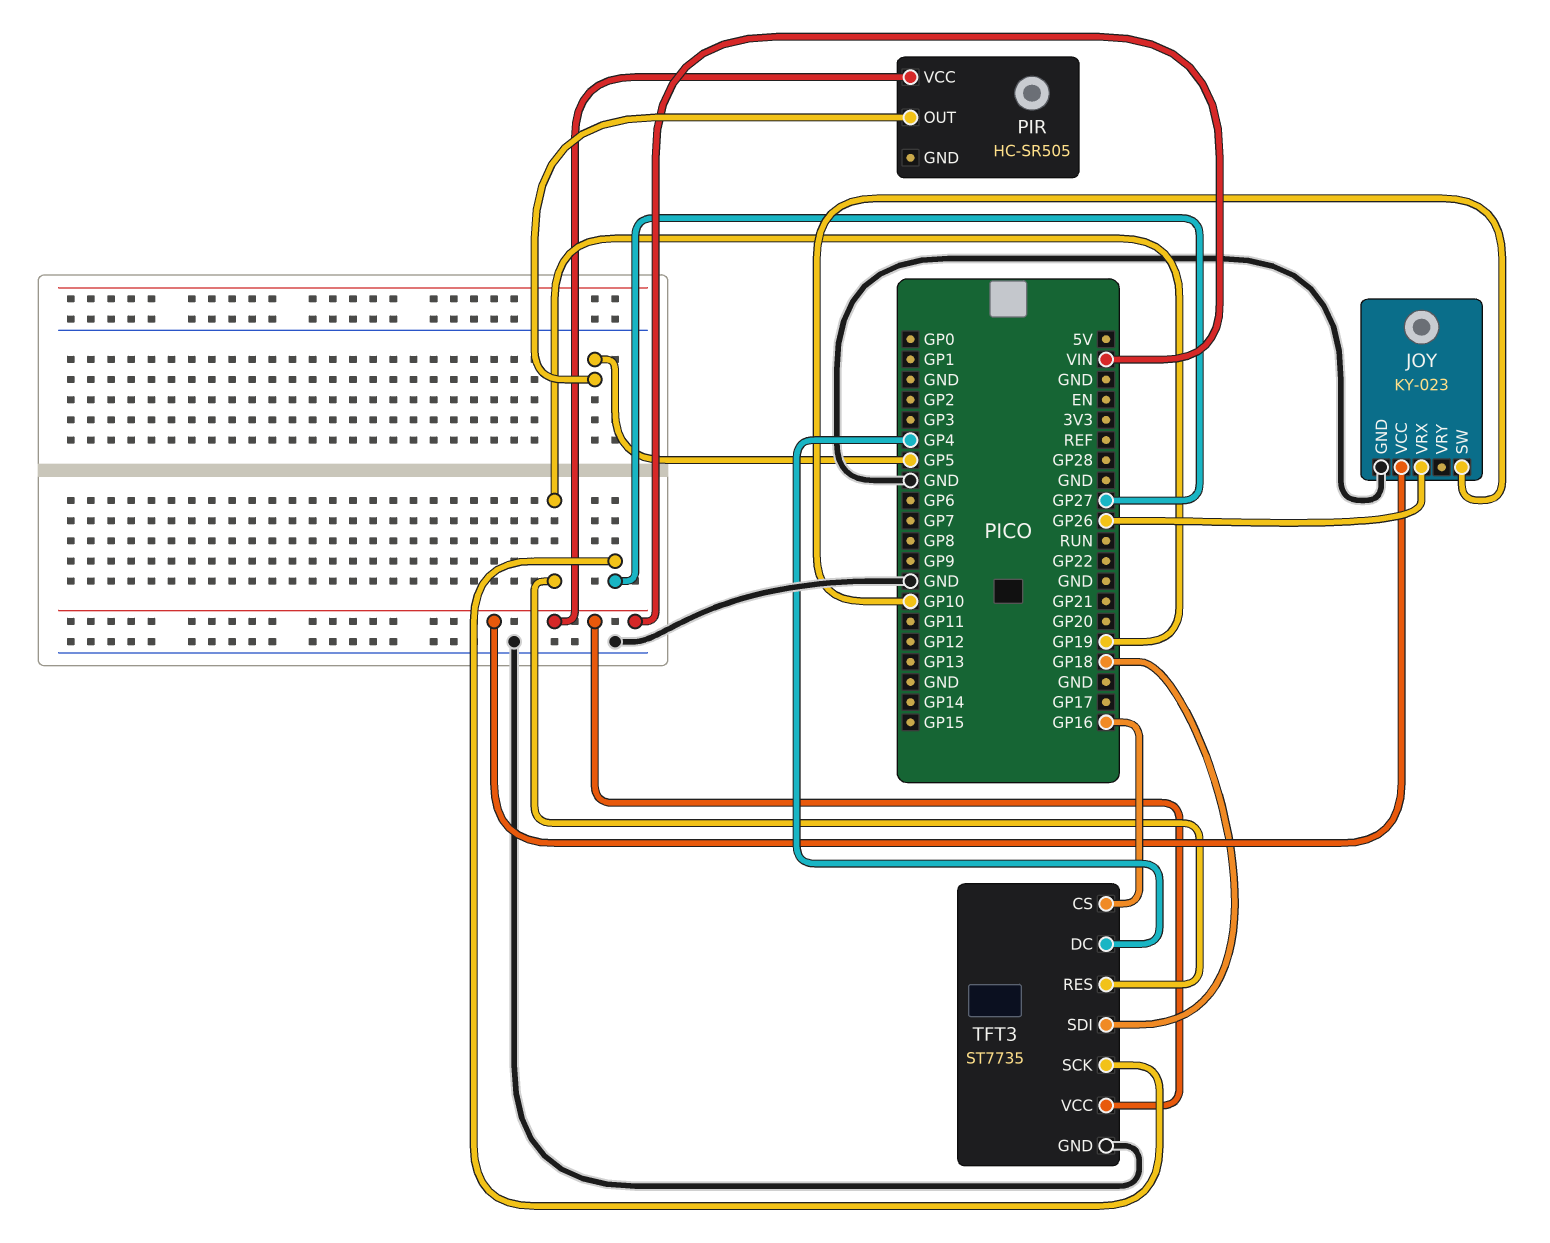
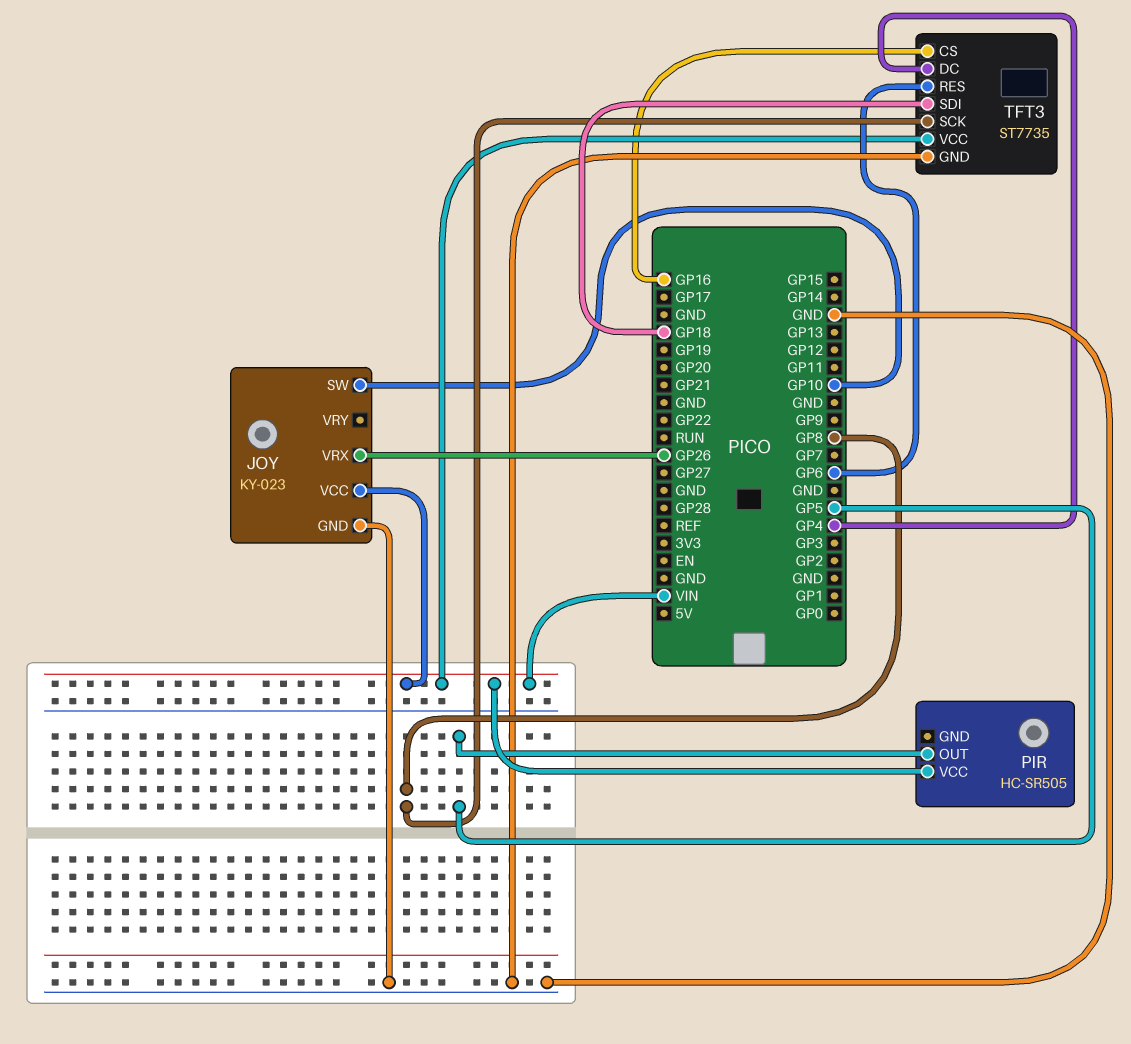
TFT3 pin RES: GP19 -> GP6
TFT3 pin SCK: GP27 -> GP8

